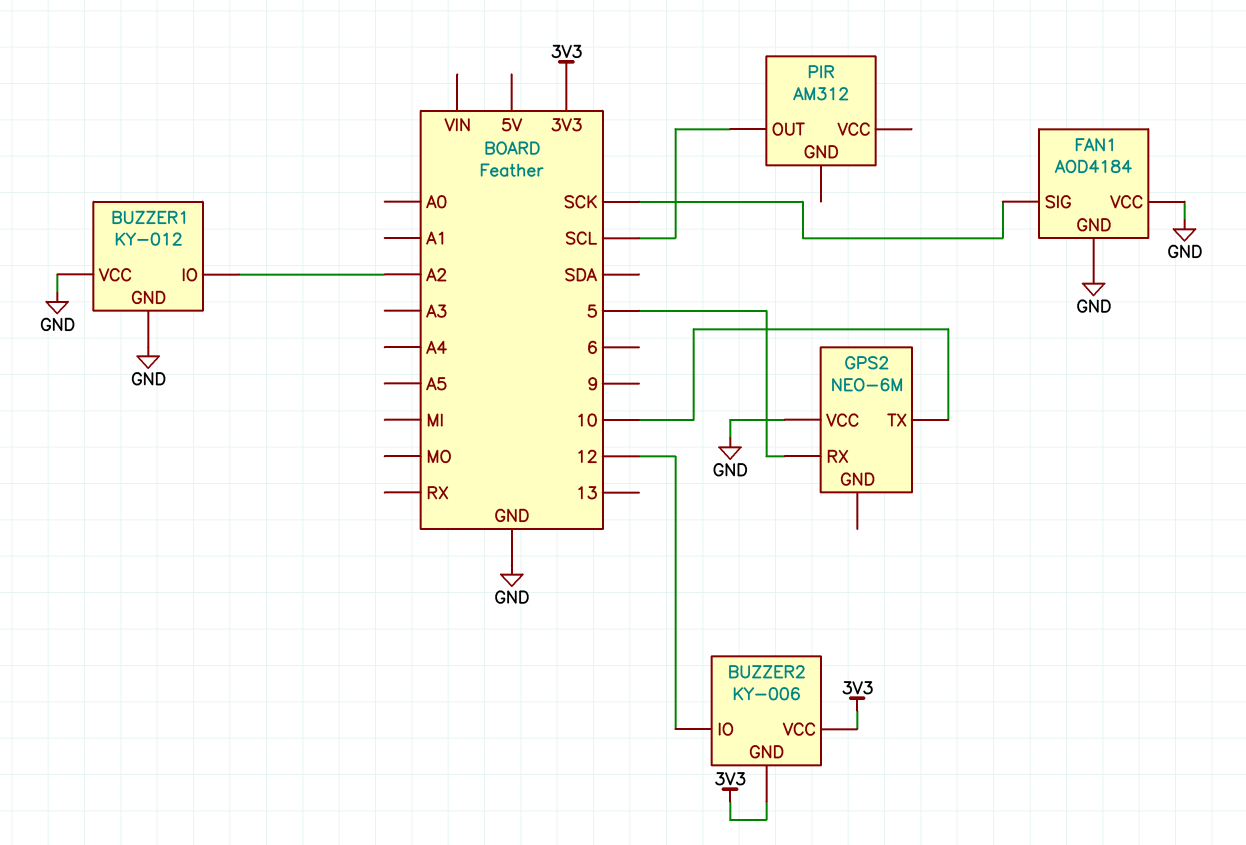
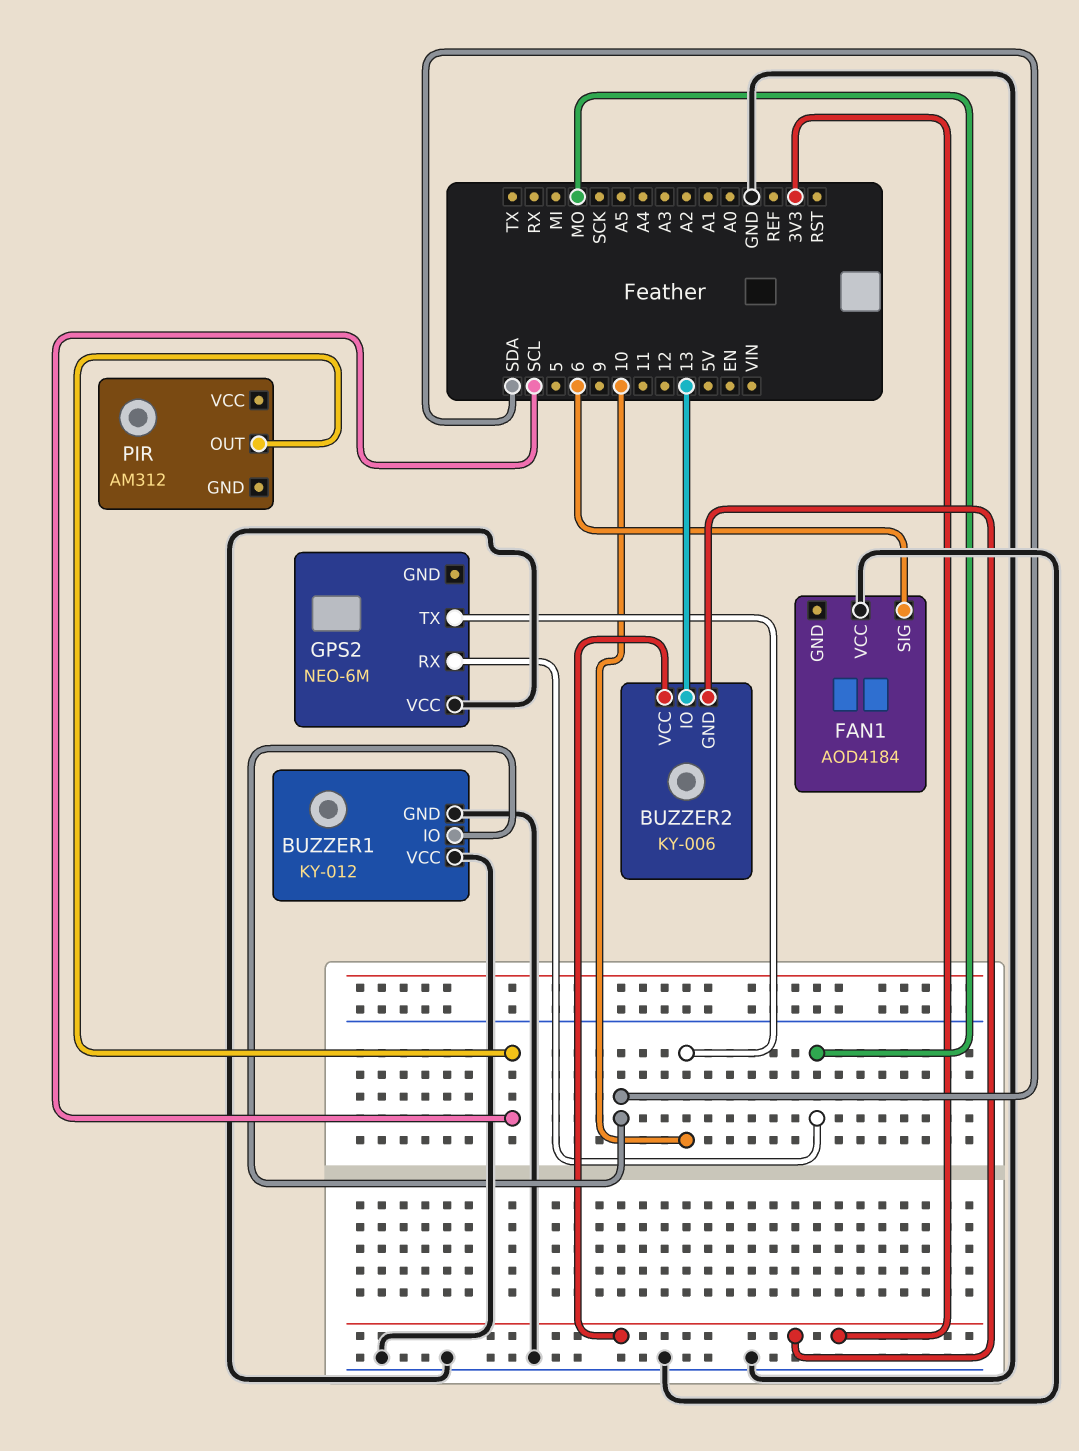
BUZZER1 pin IO: A2 -> SDA
BUZZER2 pin IO: 12 -> 13
FAN1 pin GND: GND -> none
FAN1 pin SIG: SCK -> 6
GPS2 pin RX: 5 -> MO

